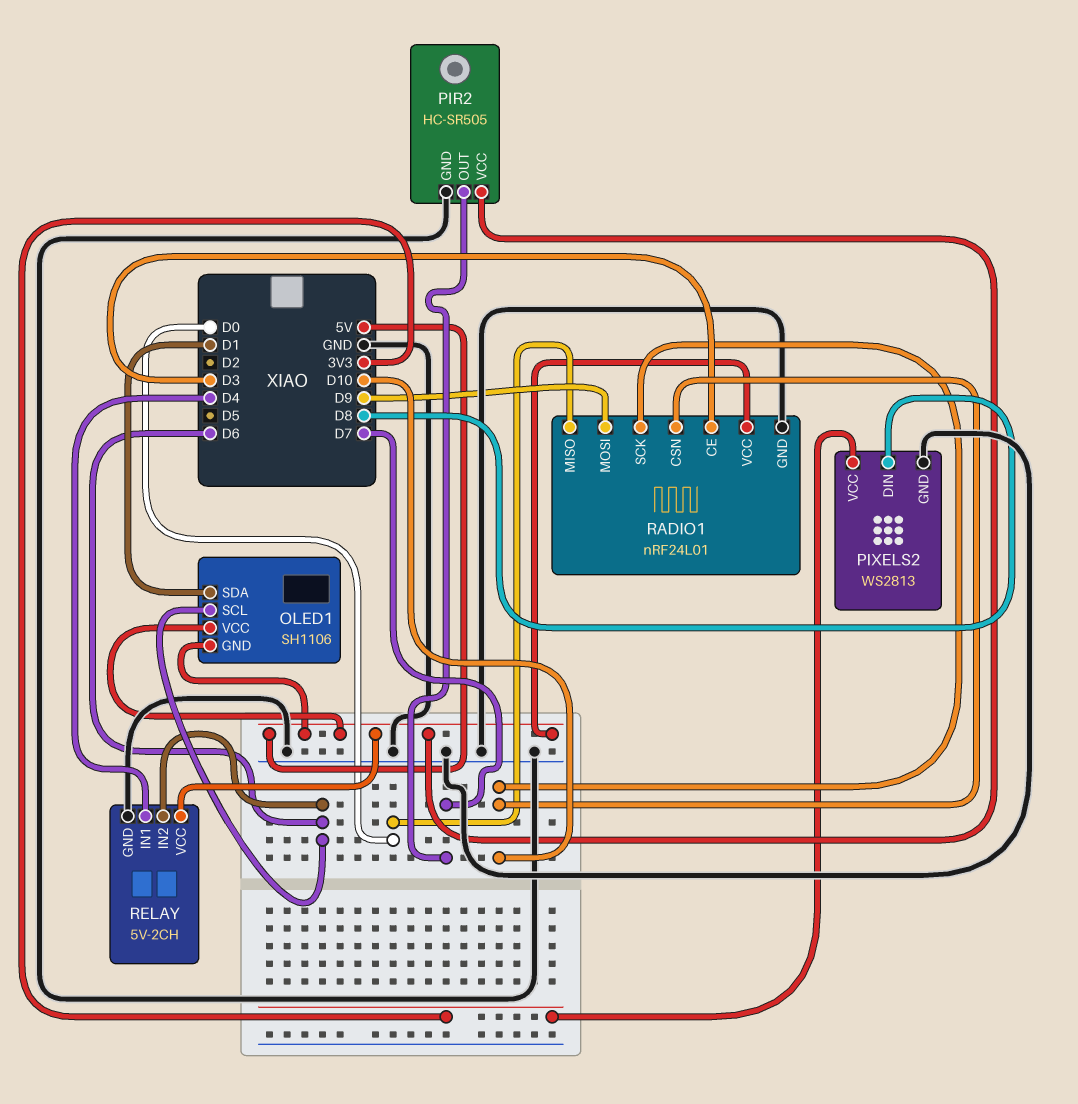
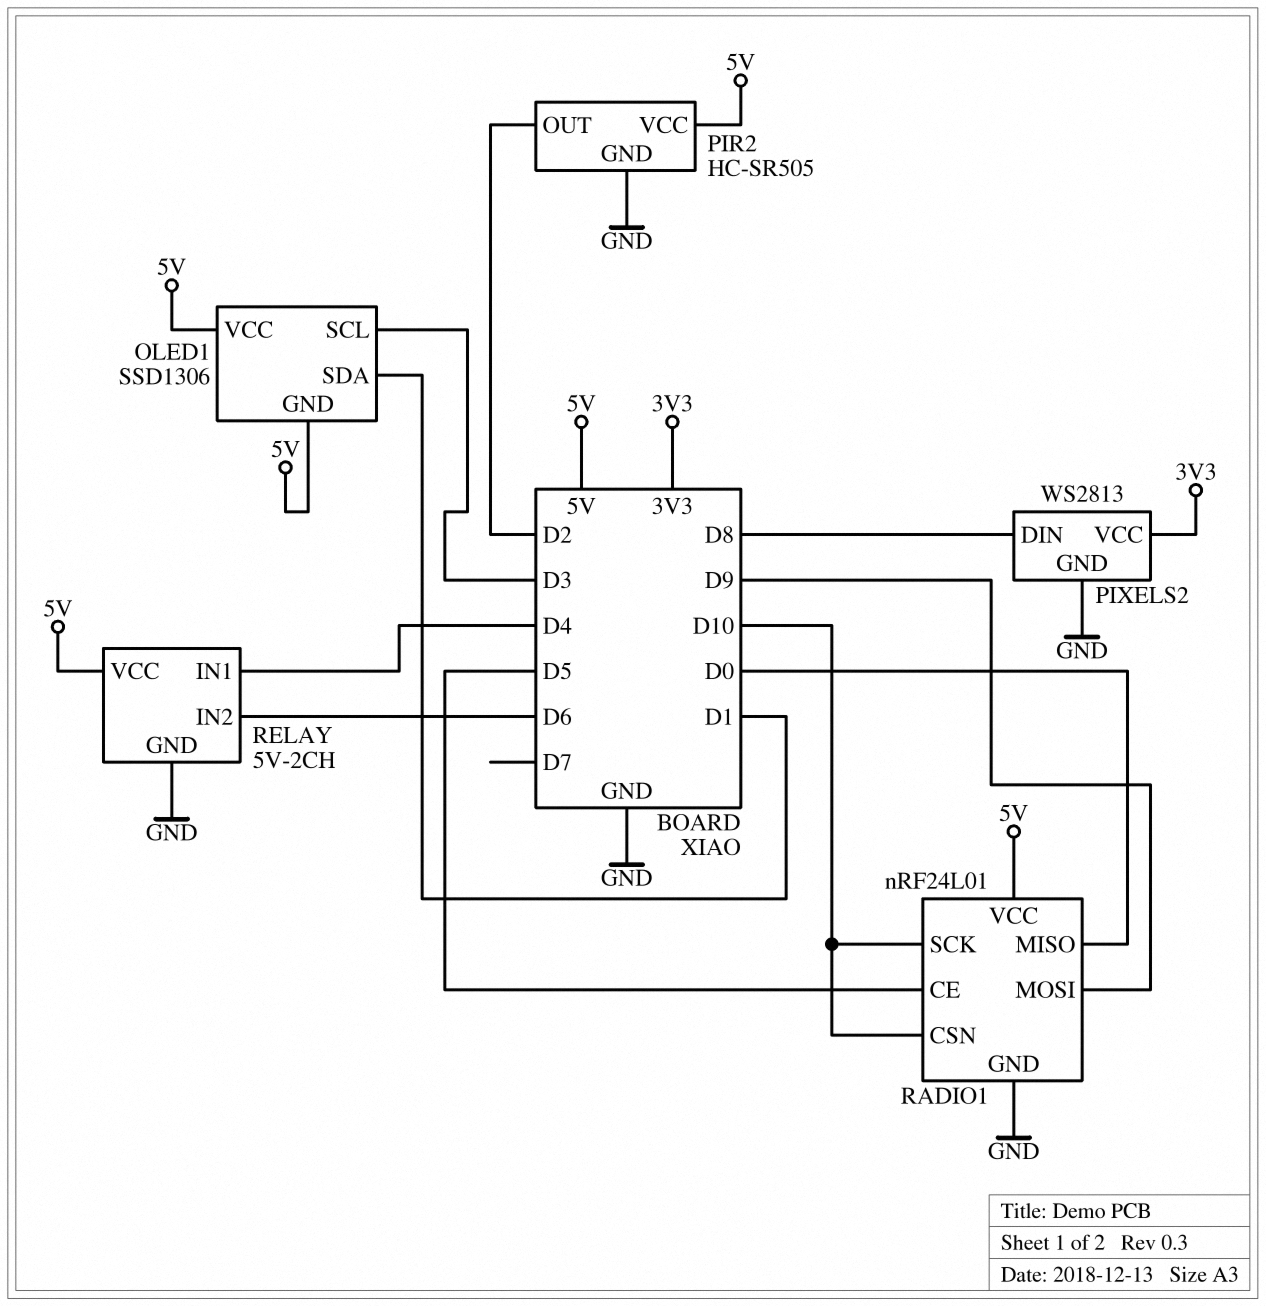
OLED1: SH1106 -> SSD1306
OLED1 pin SCL: D6 -> D3
PIR2 pin OUT: D7 -> D2
RADIO1 pin CE: D3 -> D5

